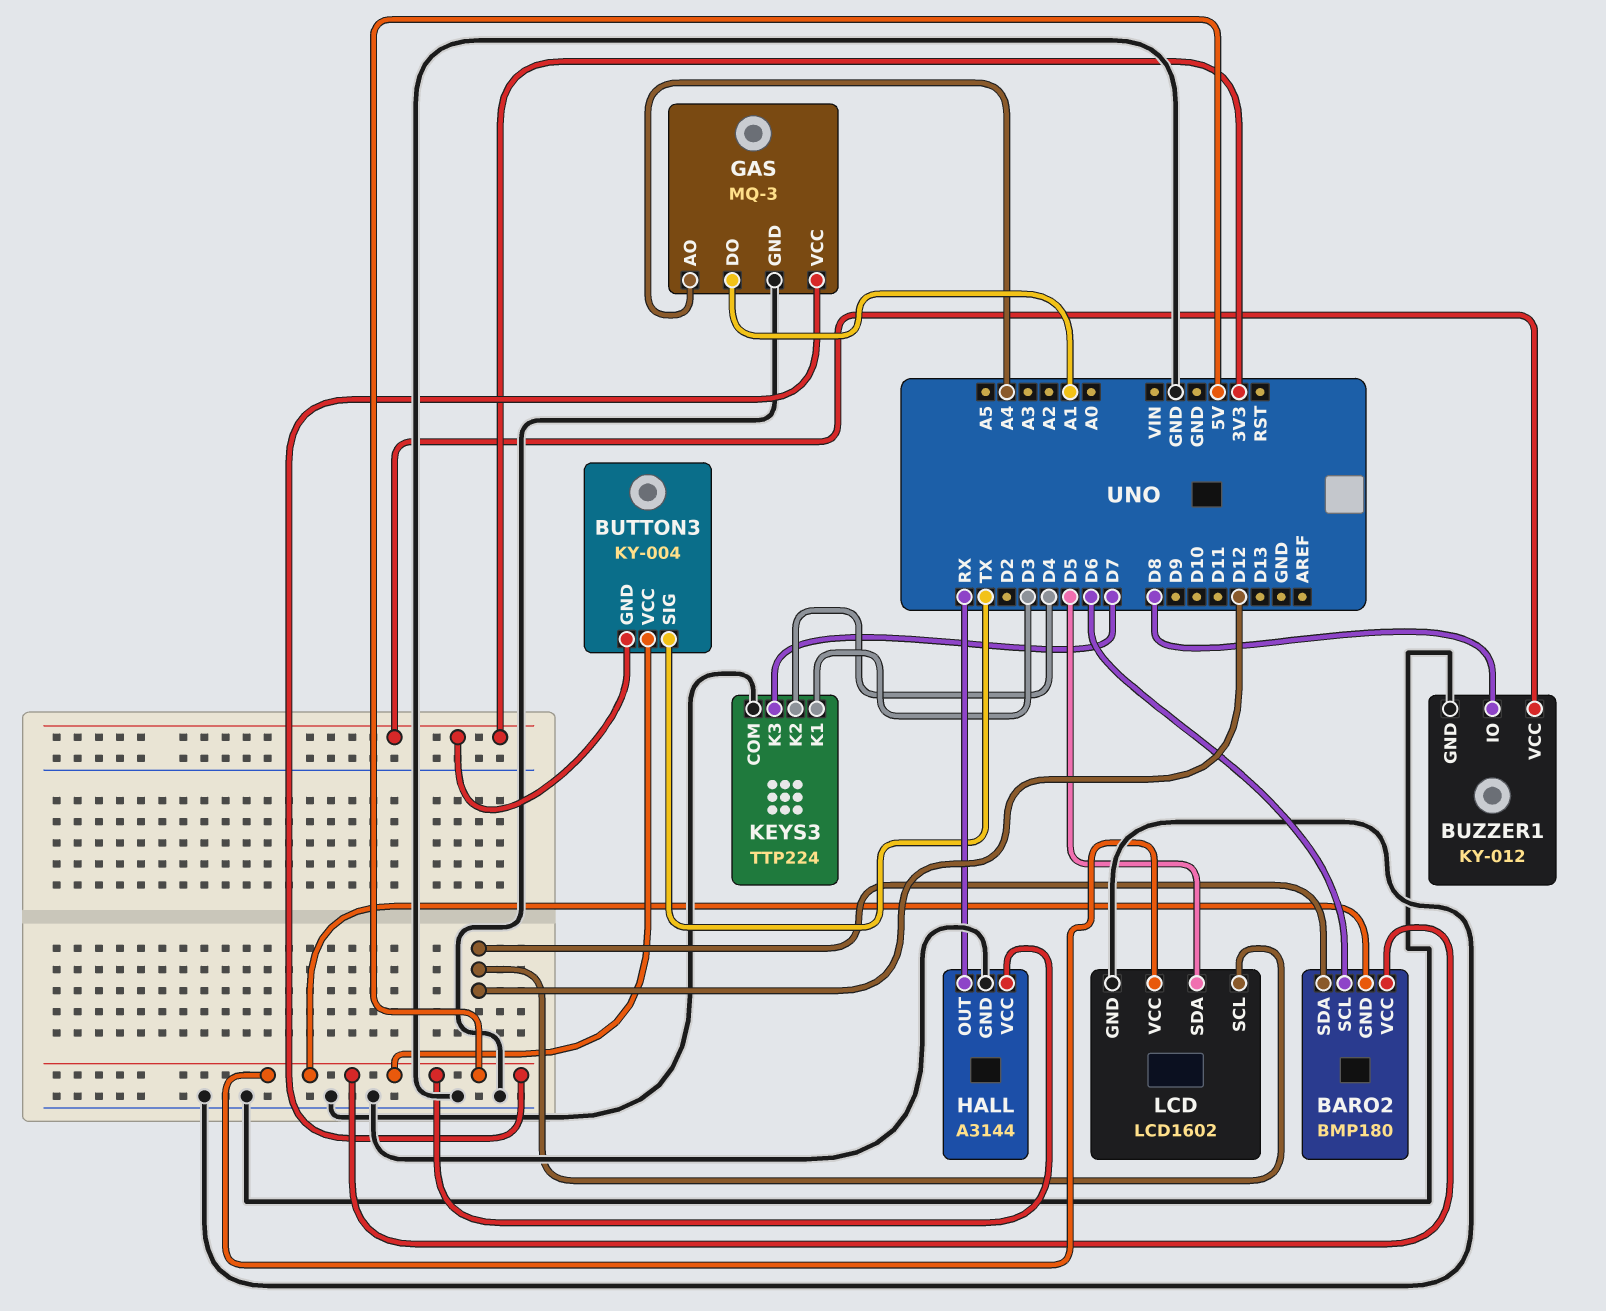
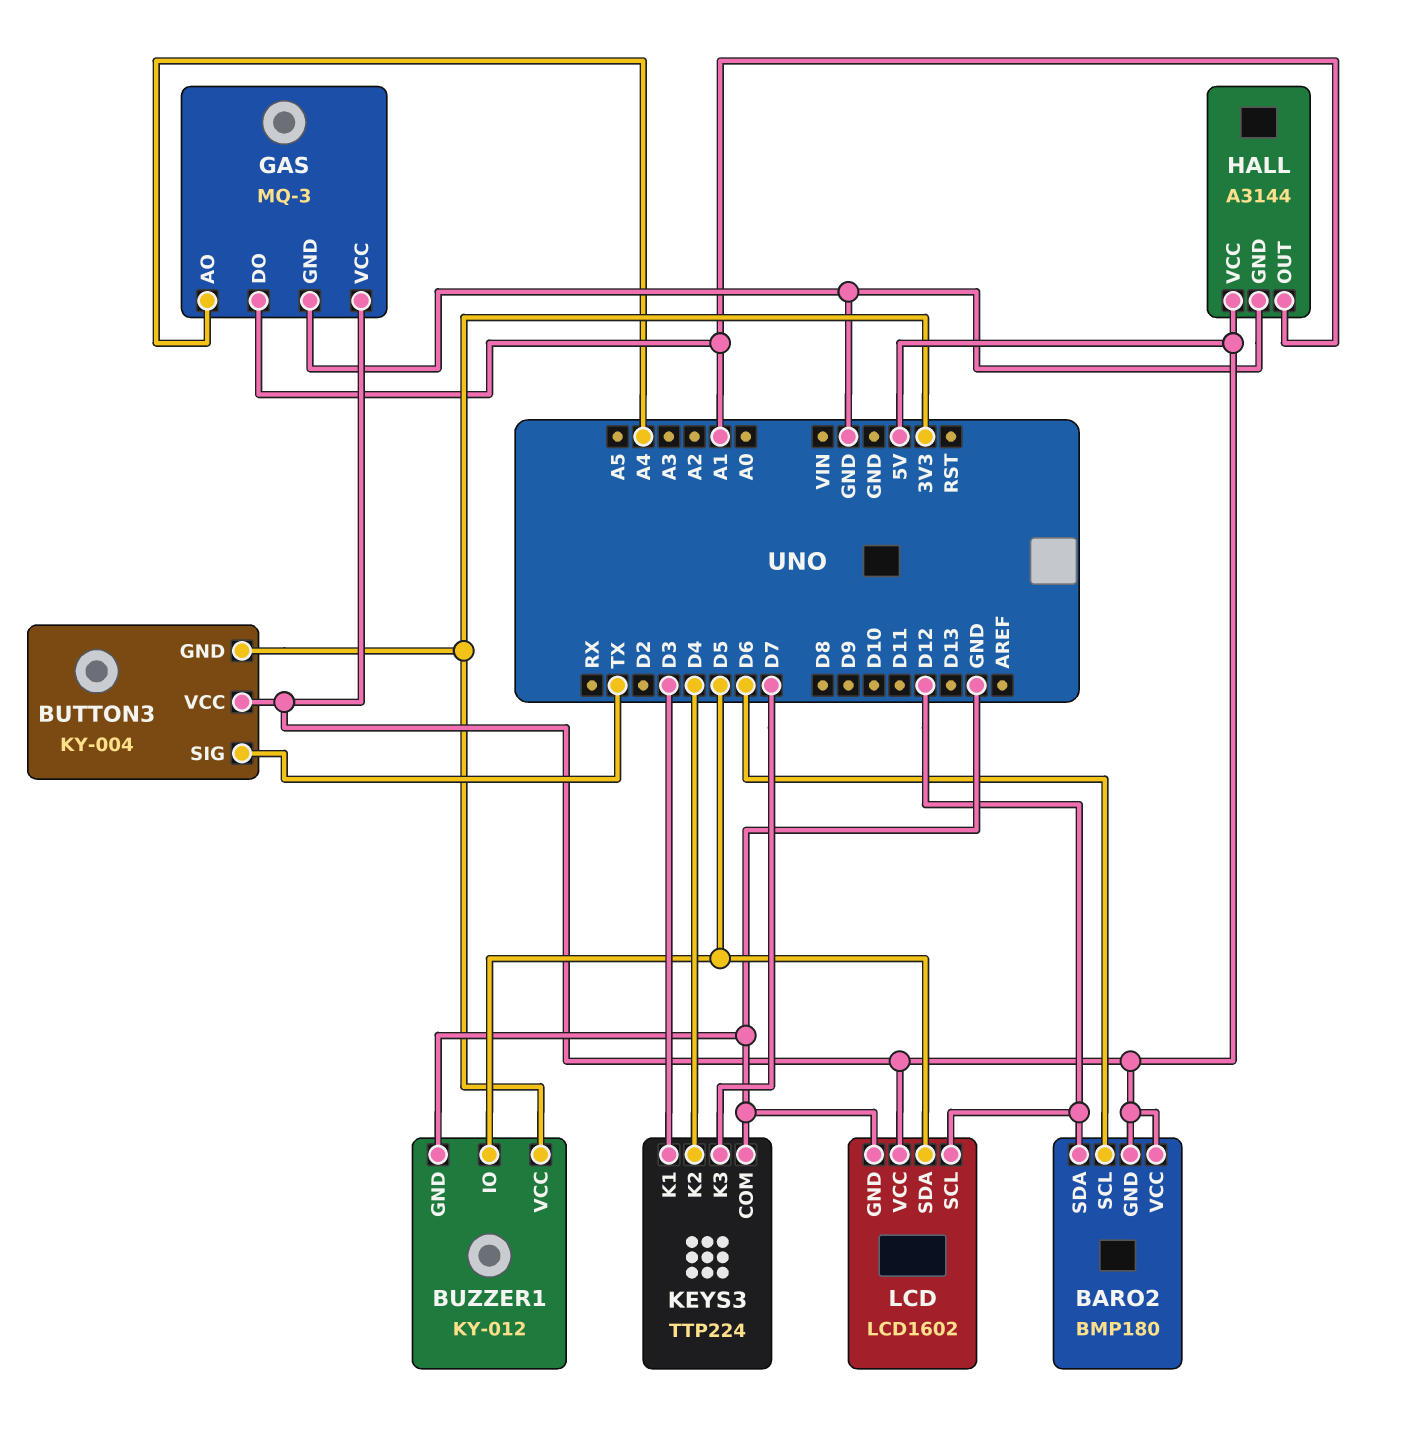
BUZZER1 pin IO: D8 -> D5
HALL pin OUT: RX -> A1

